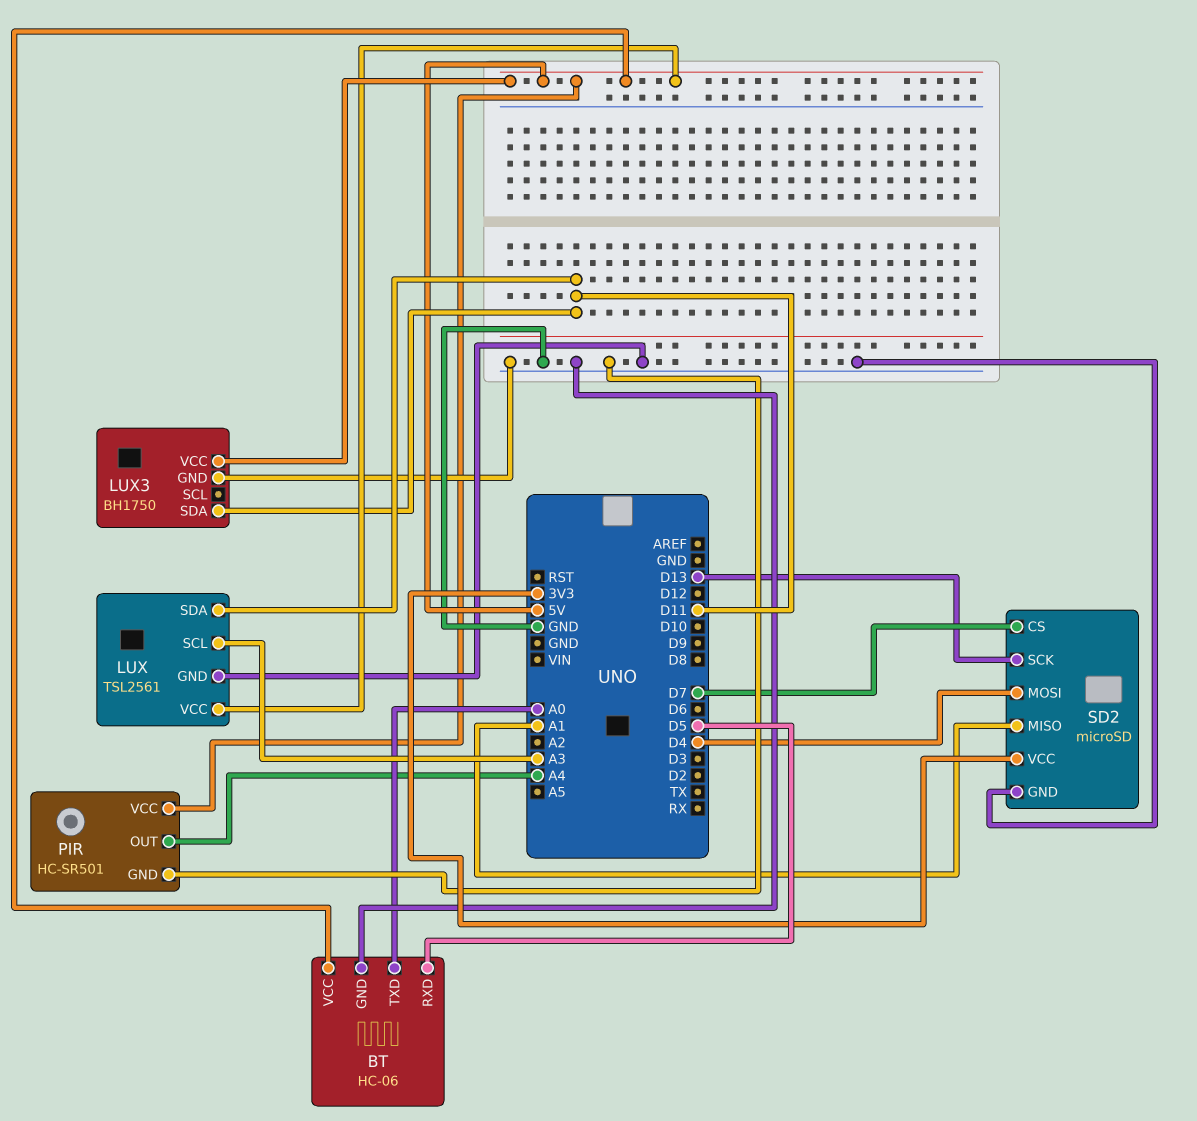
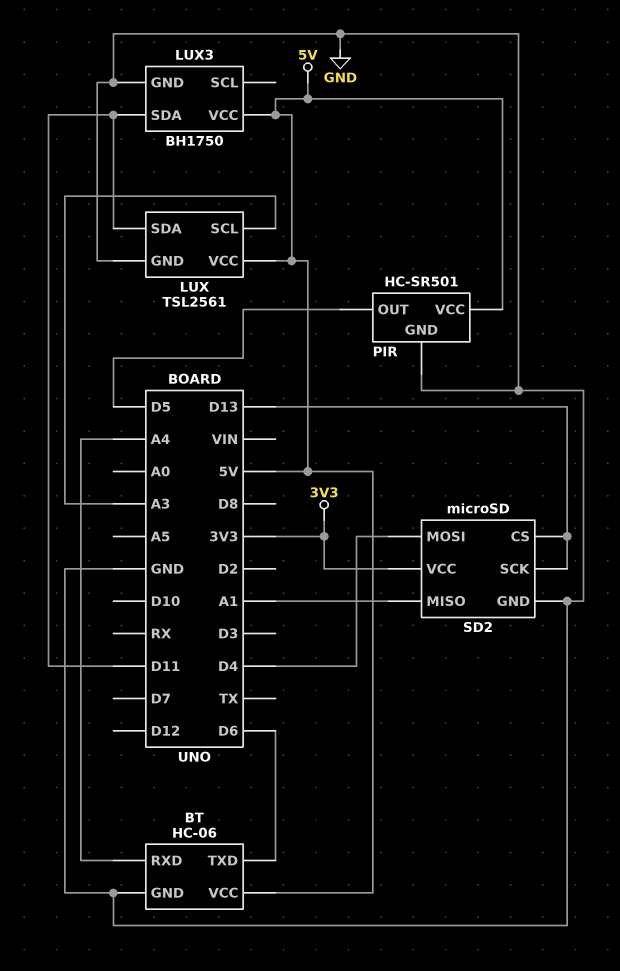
BT pin RXD: D5 -> A4
BT pin TXD: A0 -> D6
PIR pin OUT: A4 -> D5
SD2 pin CS: D7 -> D13

